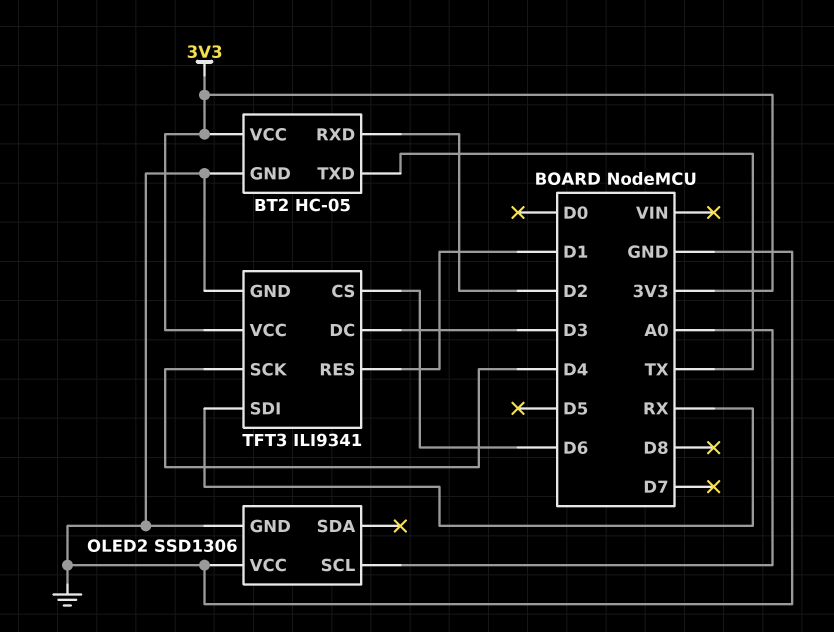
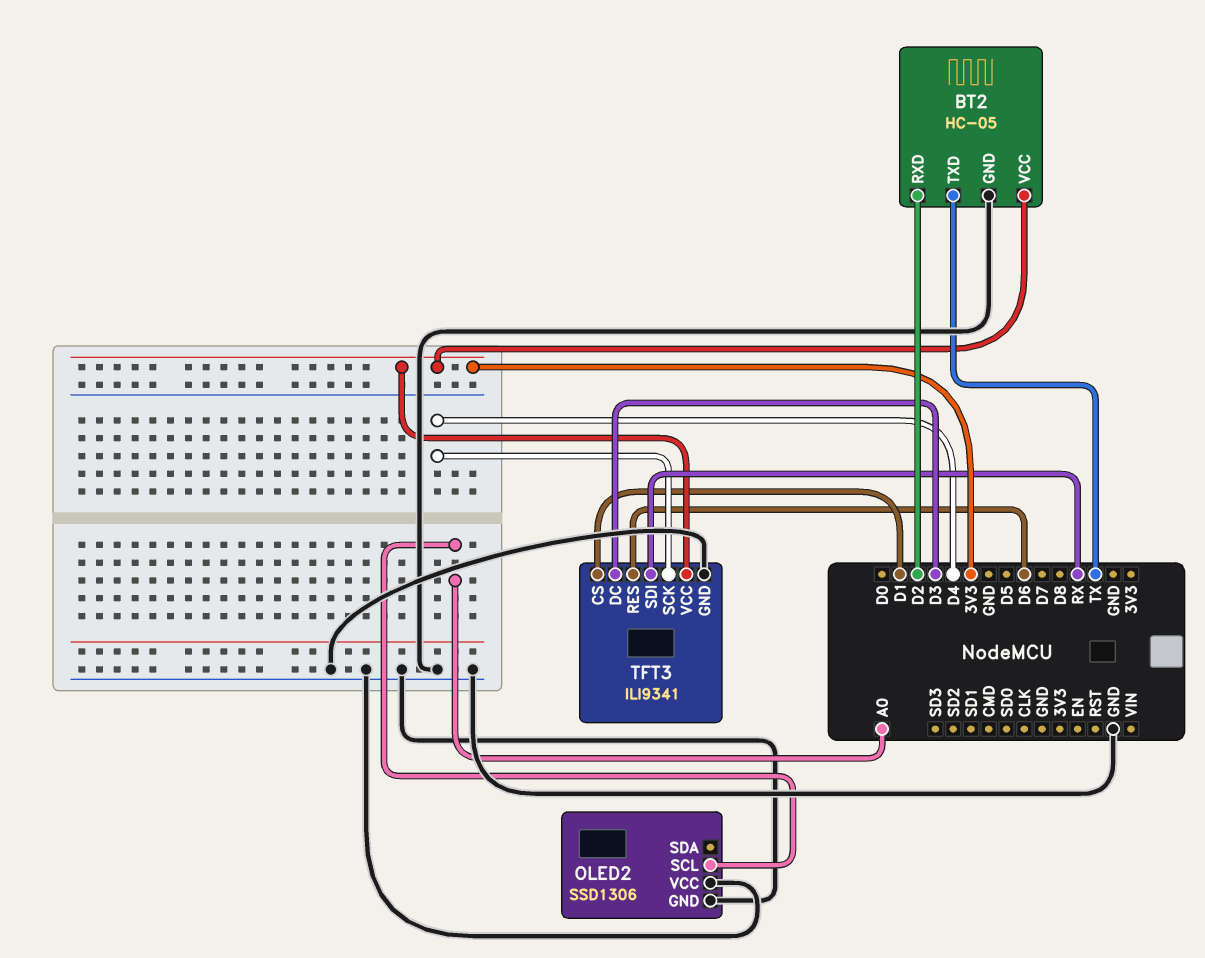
TFT3 pin CS: D6 -> D1
TFT3 pin RES: D1 -> D6

